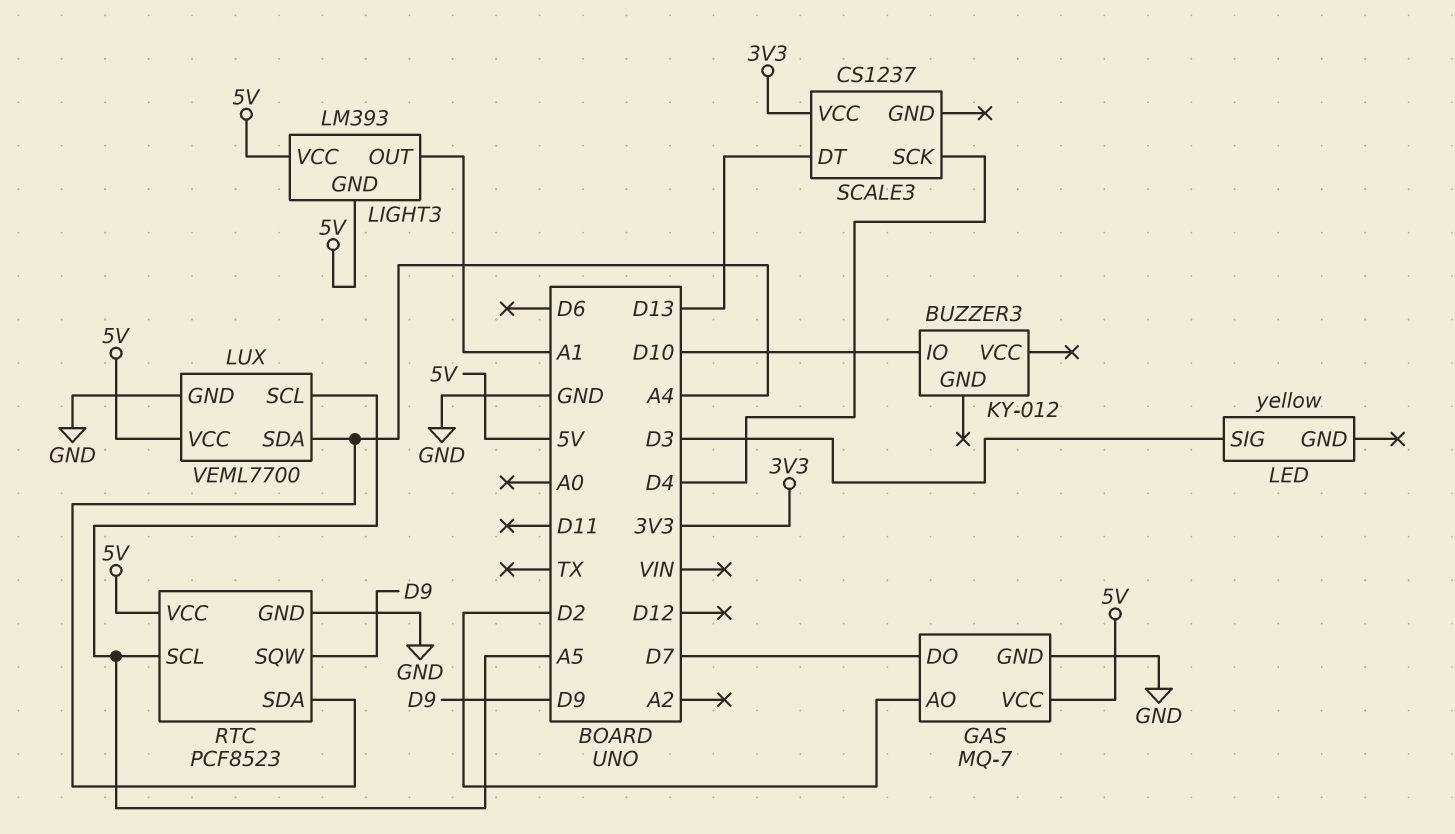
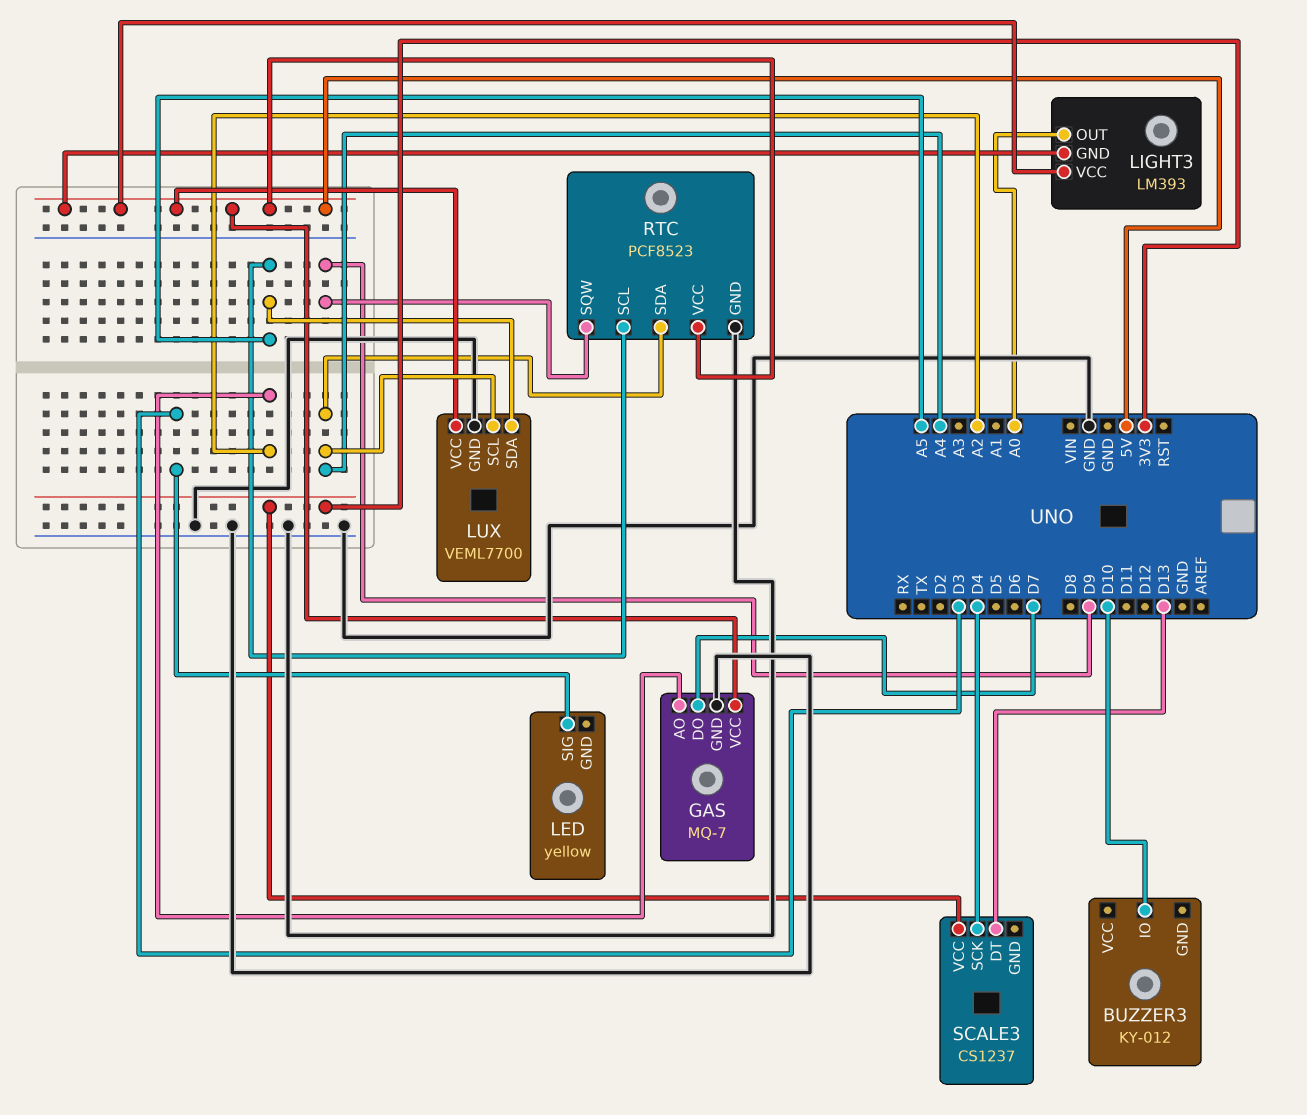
GAS pin AO: D2 -> A2
LIGHT3 pin OUT: A1 -> A0
LUX pin SCL: A5 -> A4
LUX pin SDA: A4 -> A5

